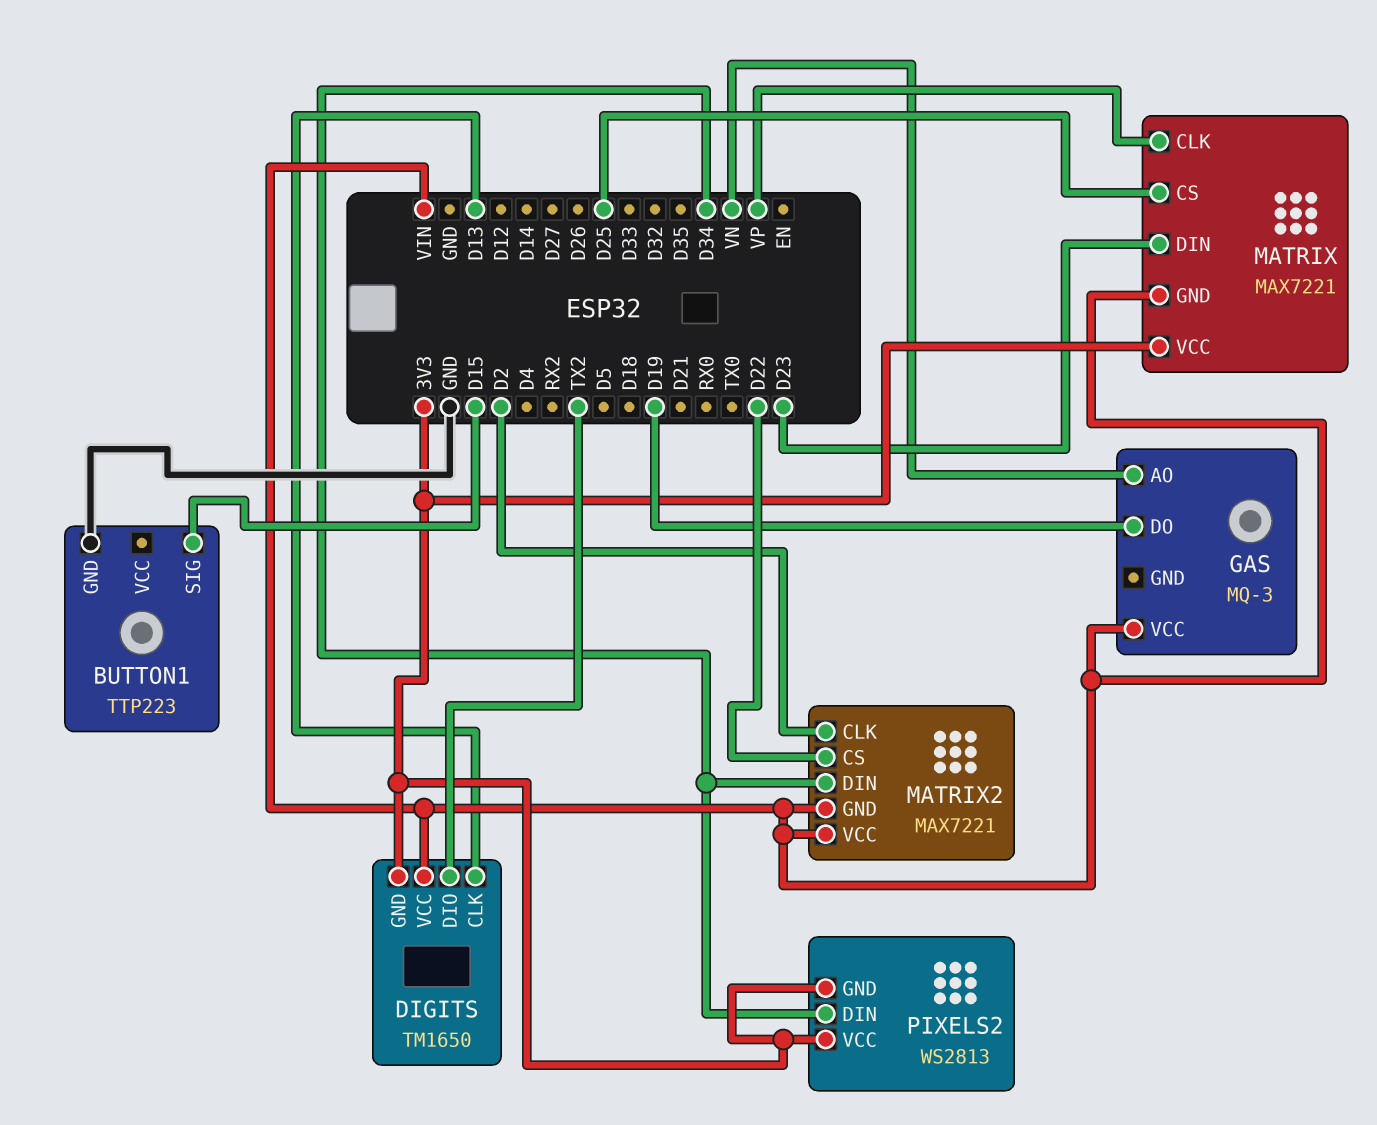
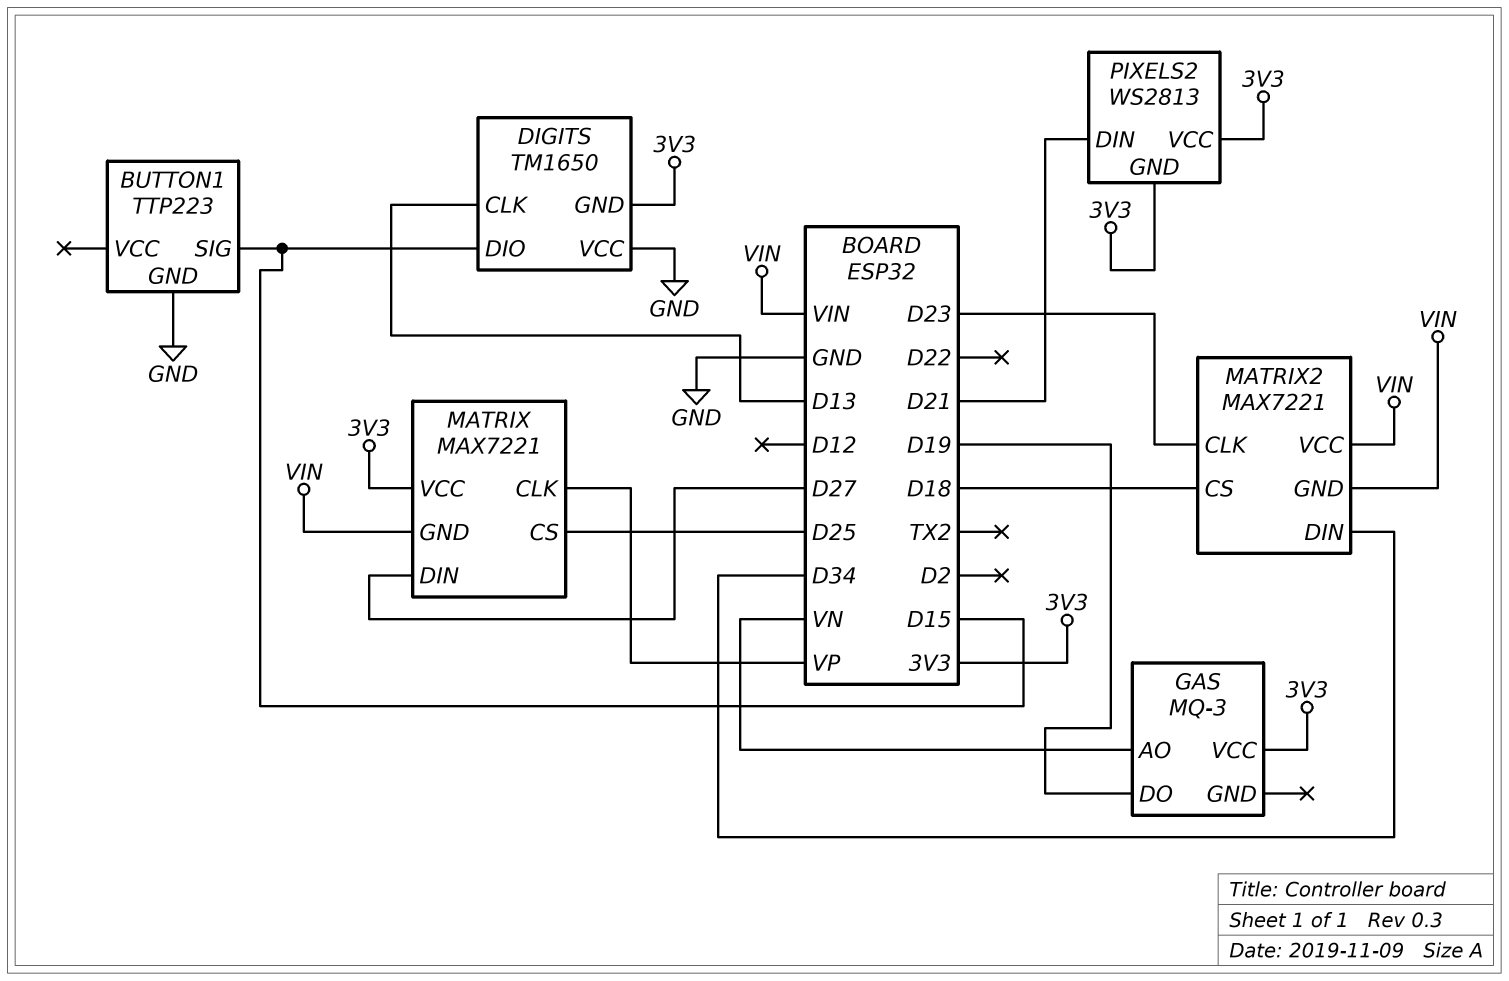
DIGITS pin DIO: TX2 -> D15
DIGITS pin VCC: VIN -> GND
GAS pin VCC: VIN -> 3V3
MATRIX pin DIN: D23 -> D27
MATRIX2 pin CLK: D2 -> D23
MATRIX2 pin CS: D22 -> D18
PIXELS2 pin DIN: D34 -> D21

